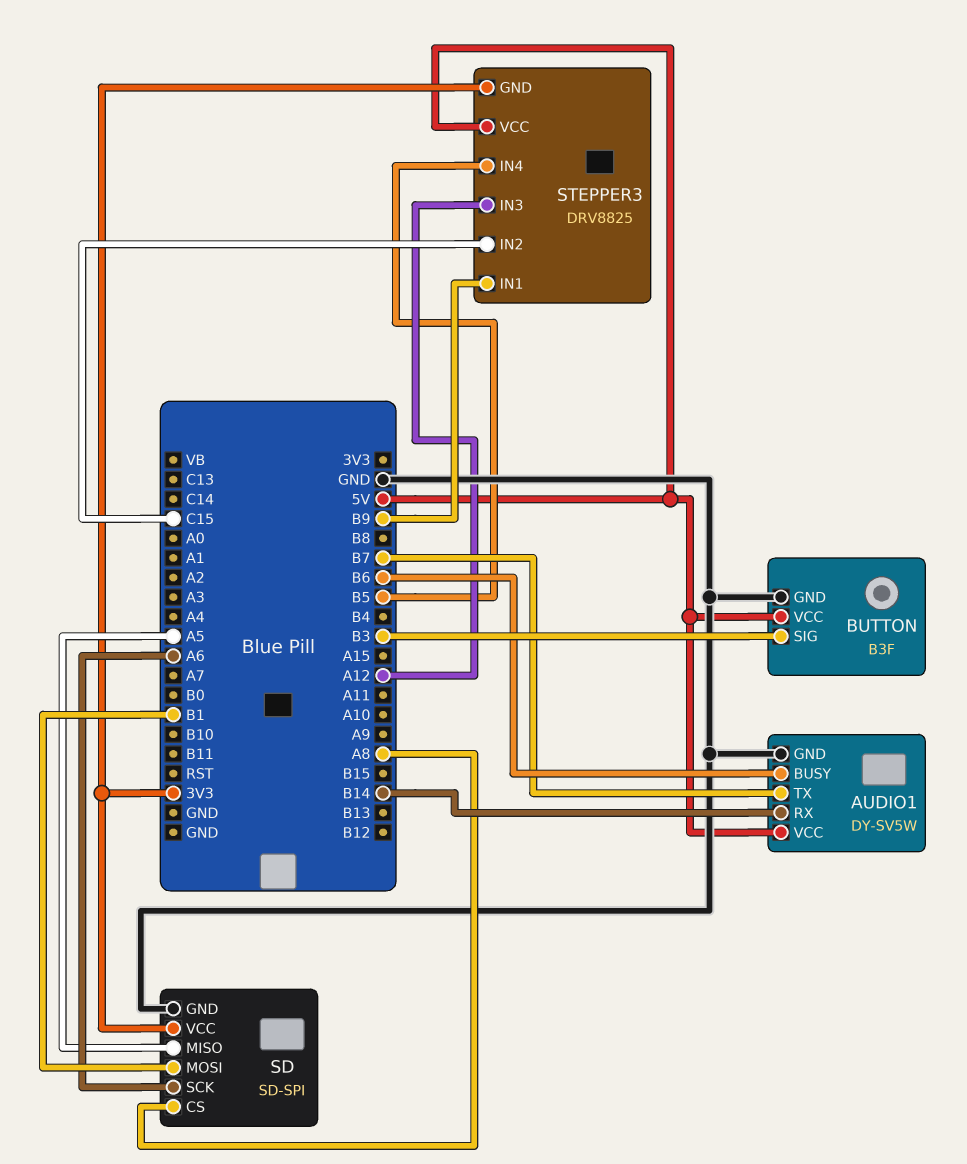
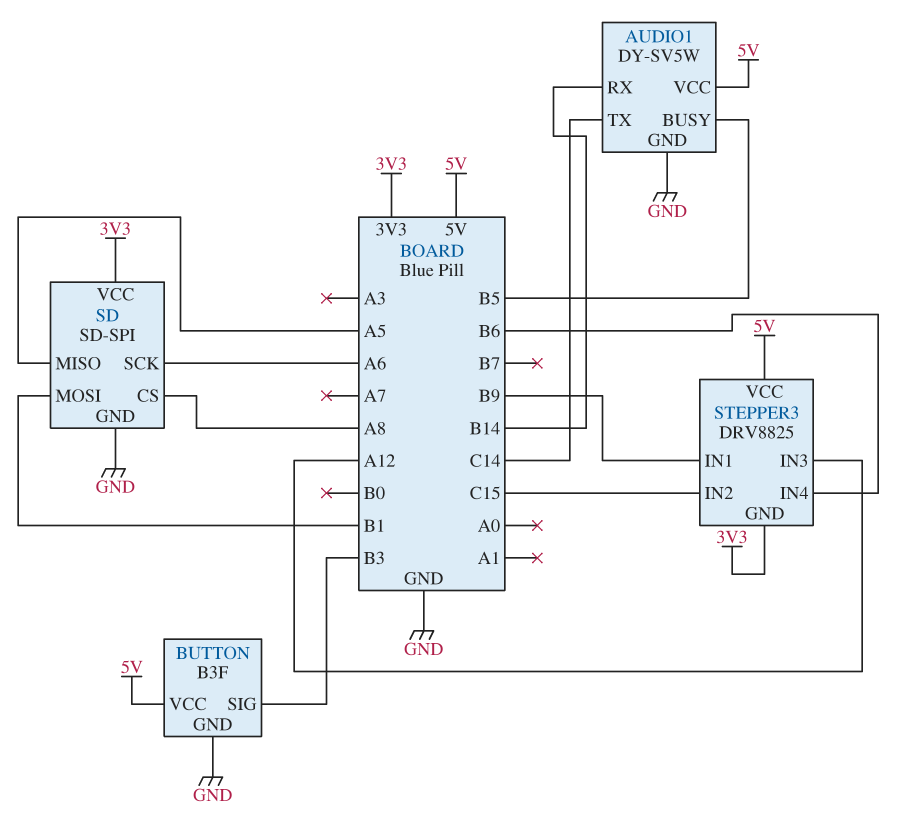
AUDIO1 pin BUSY: B6 -> B5
AUDIO1 pin TX: B7 -> C14
STEPPER3 pin IN4: B5 -> B6

